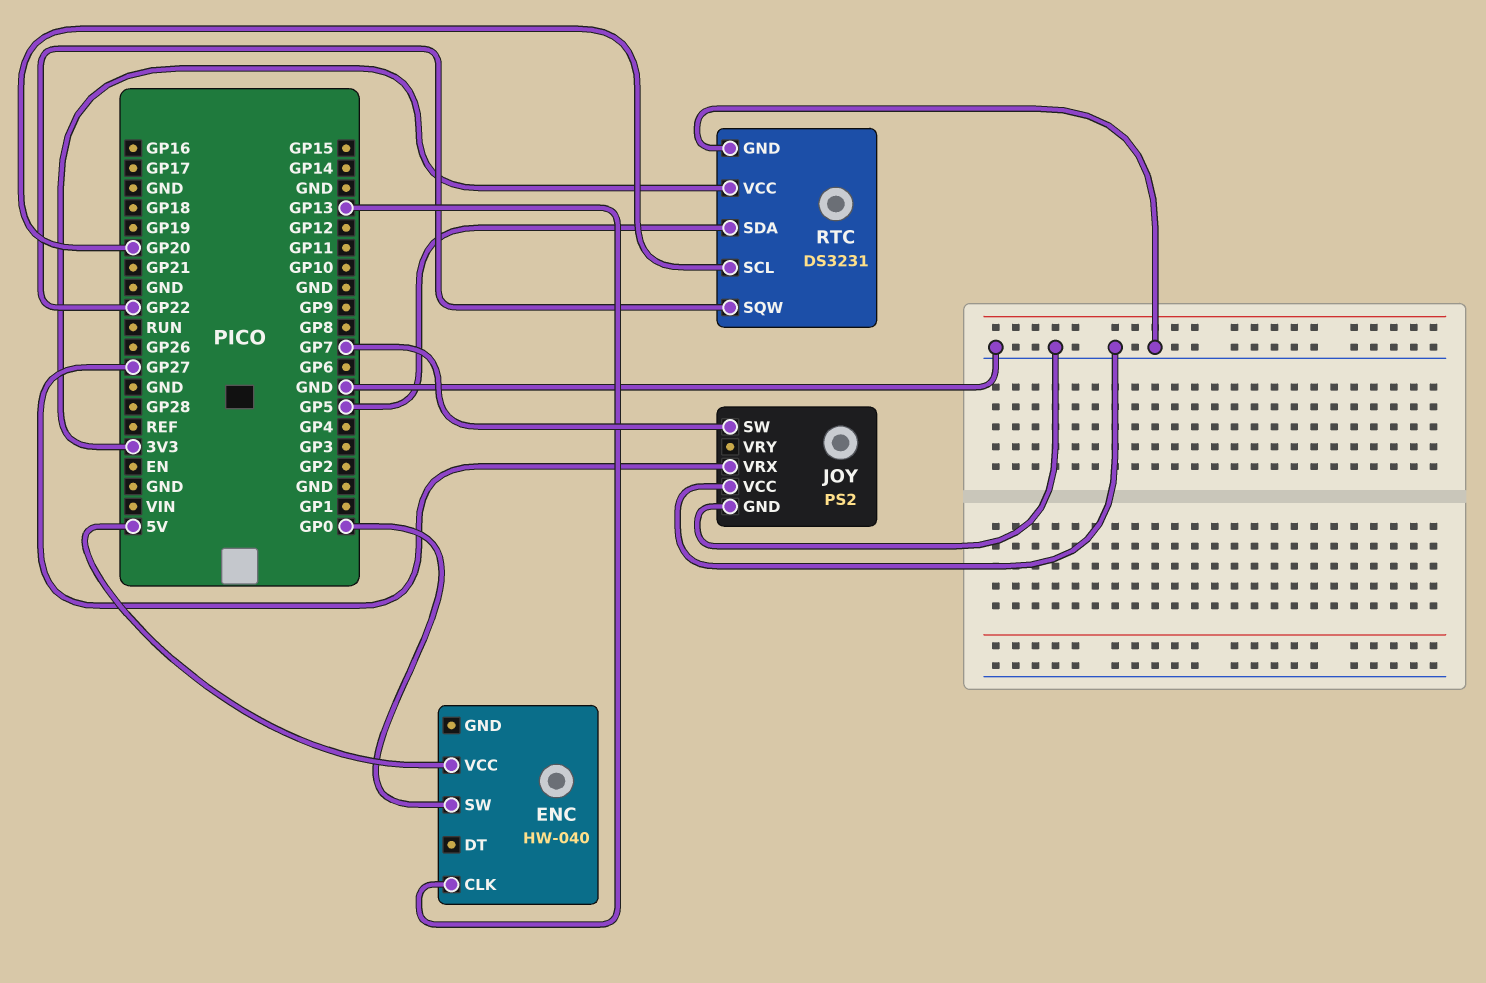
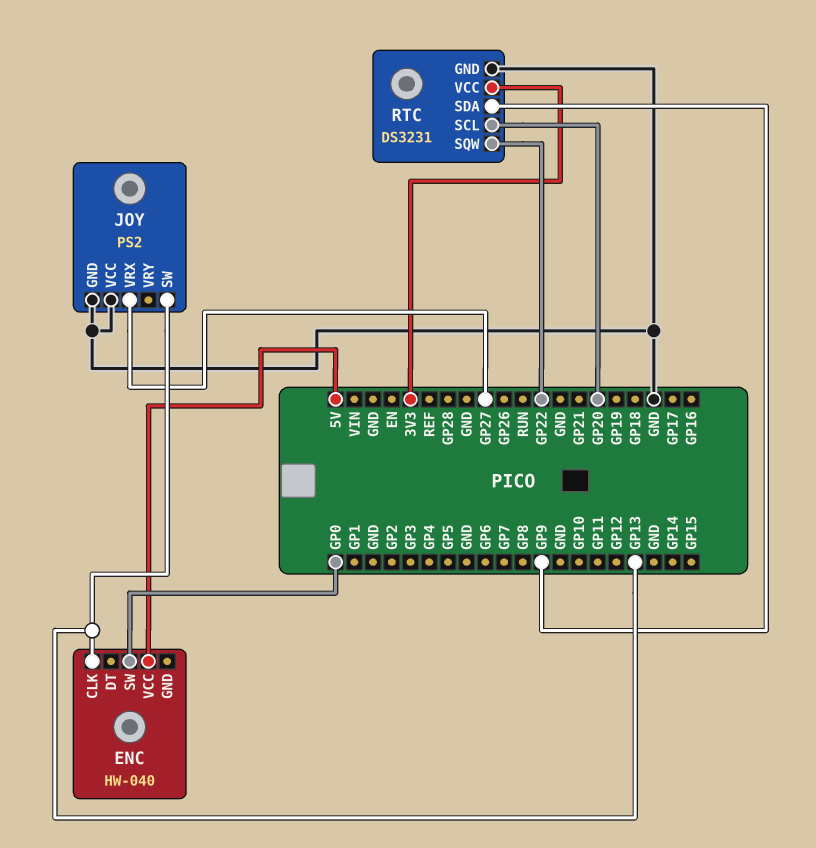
JOY pin SW: GP7 -> GP13
RTC pin SDA: GP5 -> GP9

